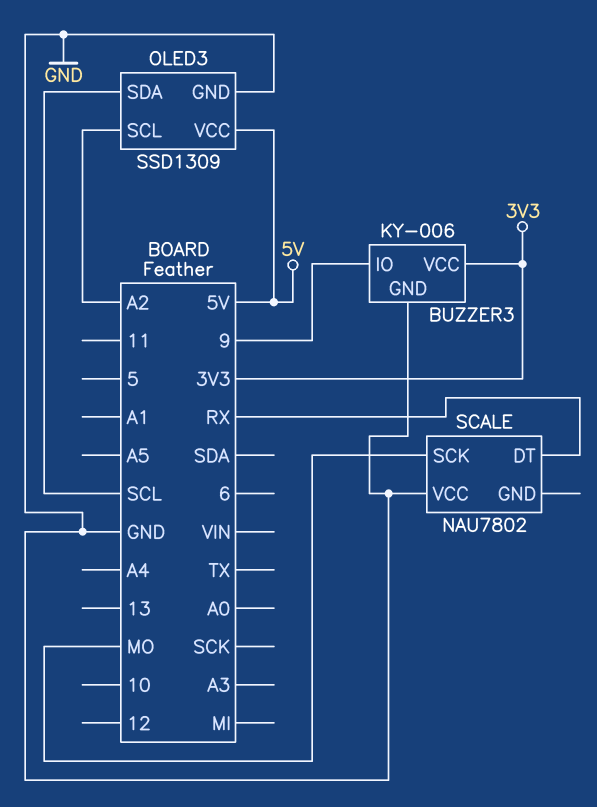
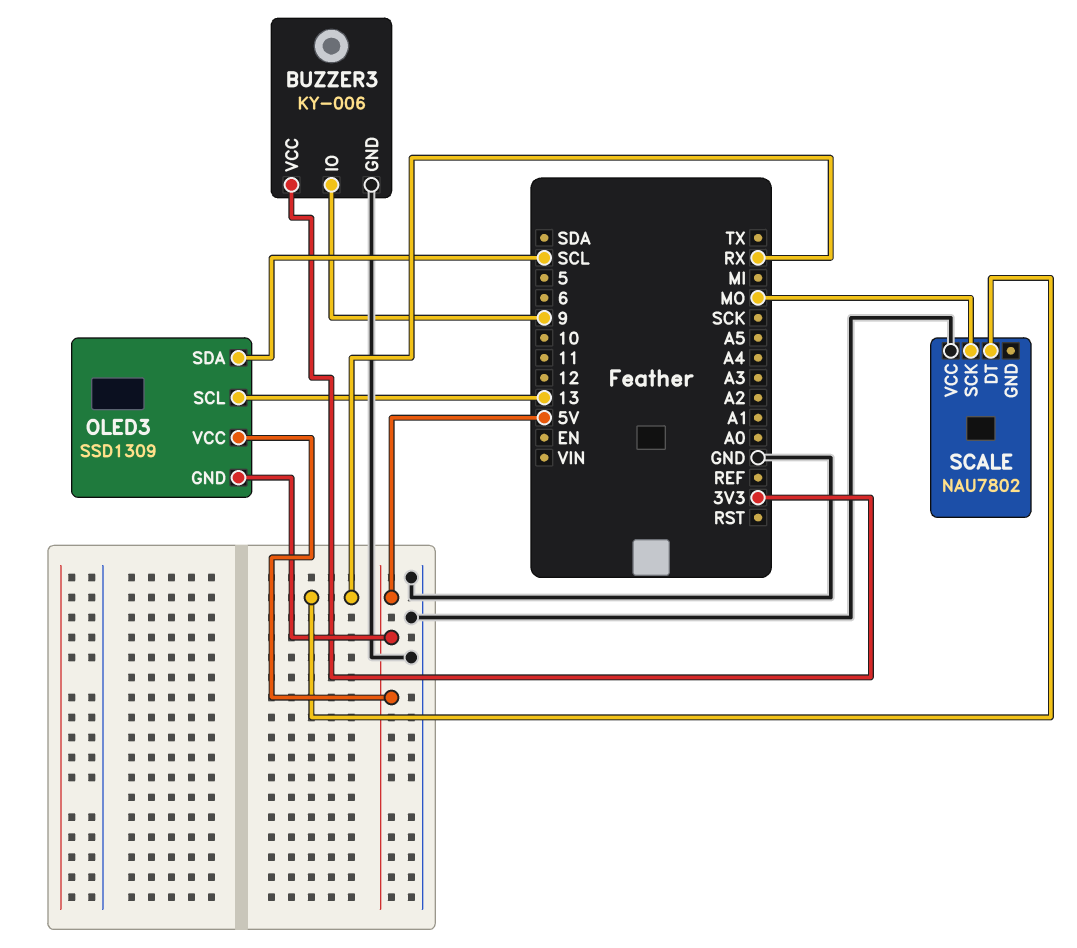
OLED3 pin GND: GND -> 5V
OLED3 pin SCL: A2 -> 13

